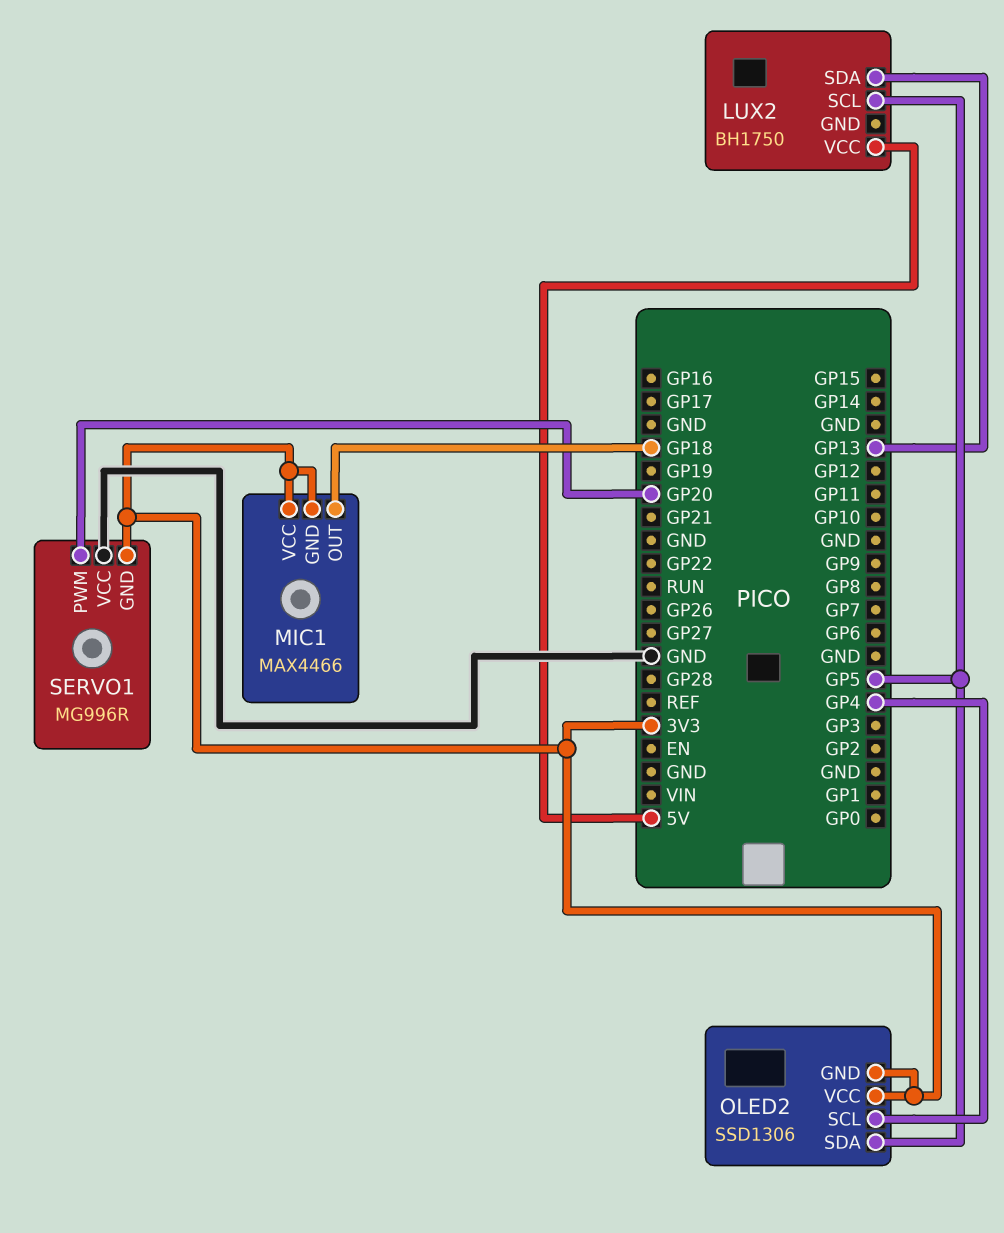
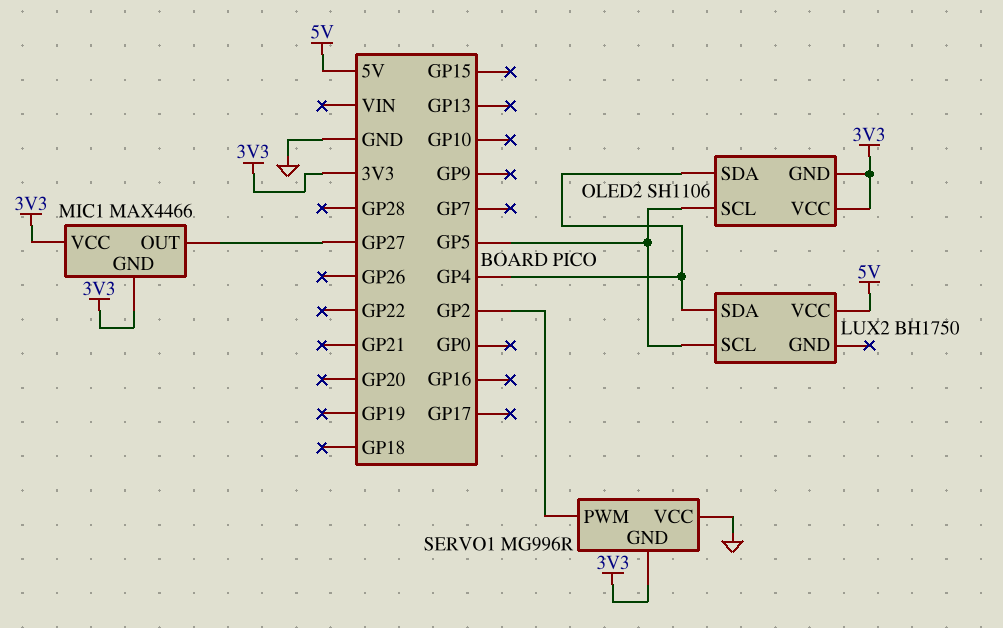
LUX2 pin SDA: GP13 -> GP4
MIC1 pin OUT: GP18 -> GP27
OLED2: SSD1306 -> SH1106
OLED2 pin SCL: GP4 -> GP5
OLED2 pin SDA: GP5 -> GP4
SERVO1 pin PWM: GP20 -> GP2

